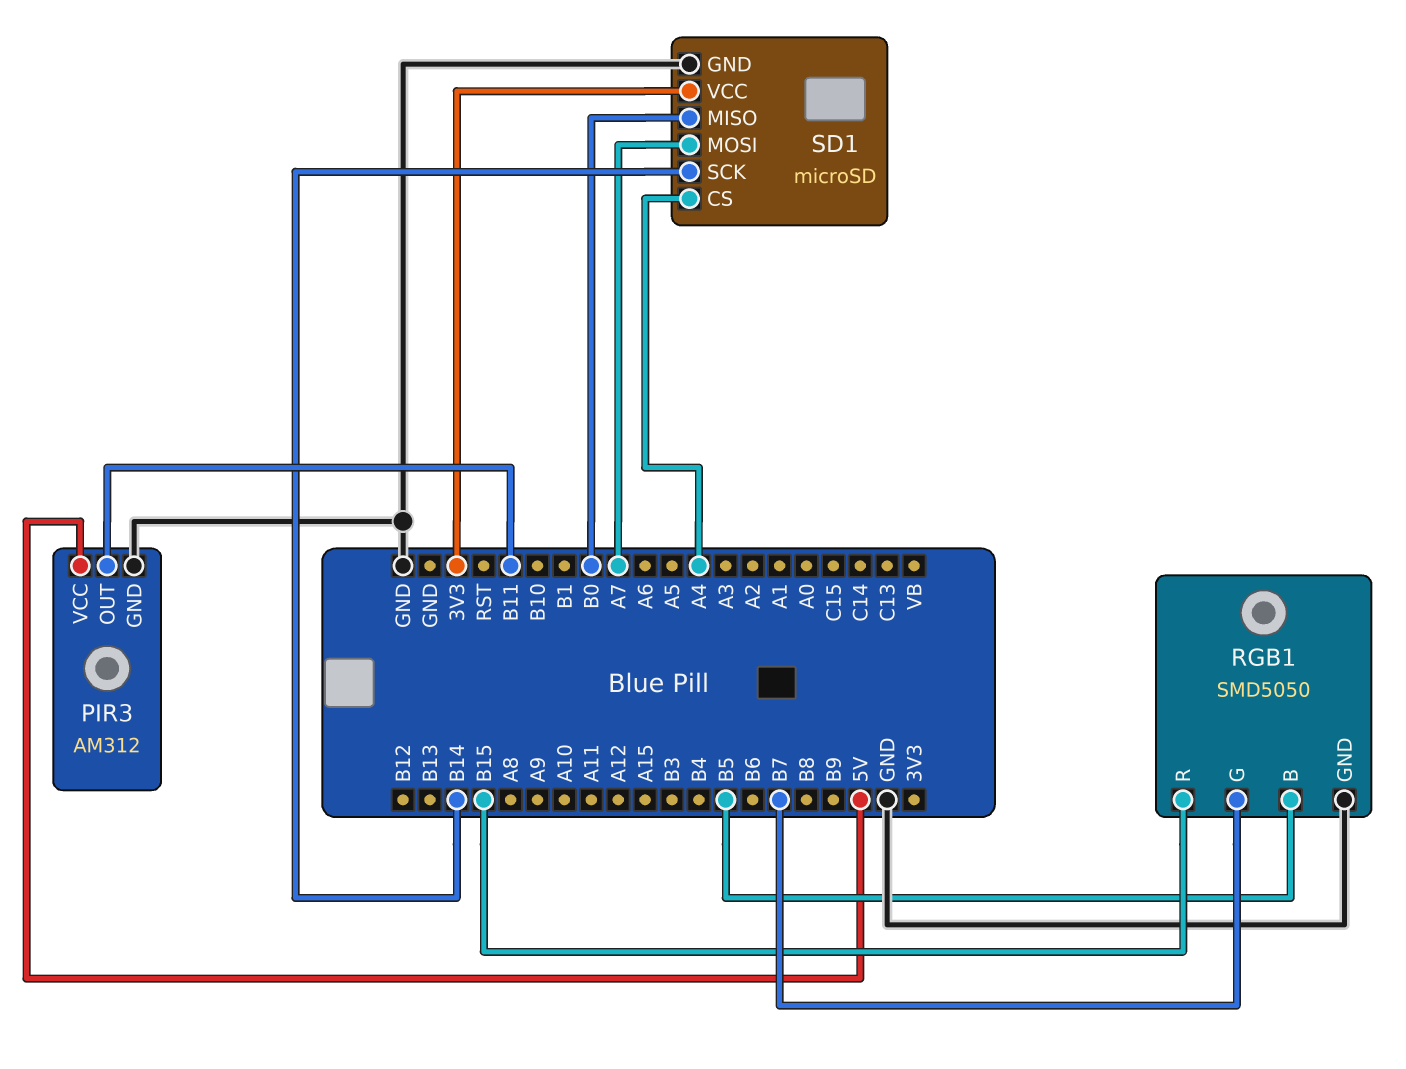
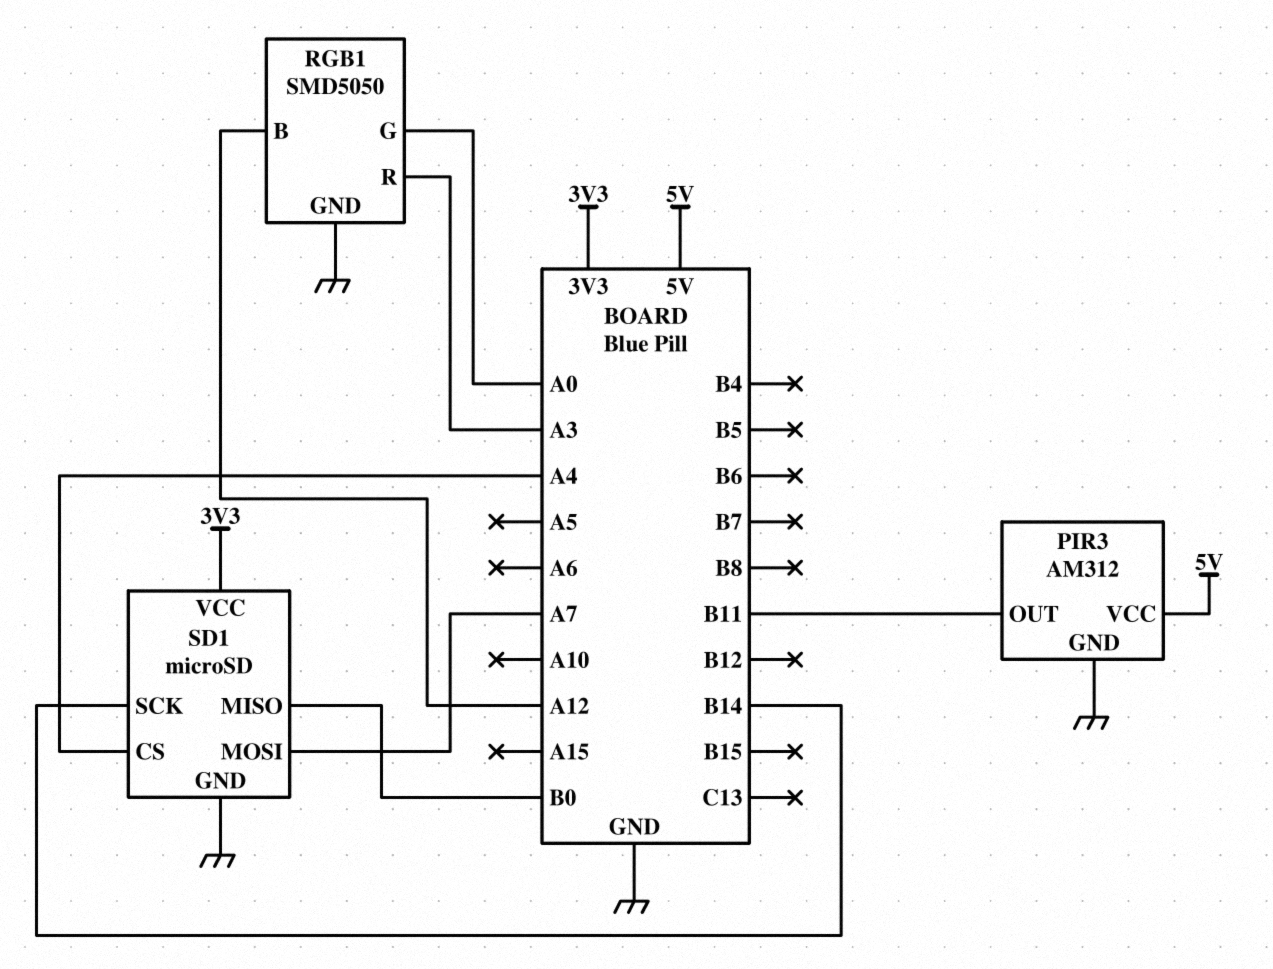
RGB1 pin B: B5 -> A12
RGB1 pin G: B7 -> A0
RGB1 pin R: B15 -> A3

